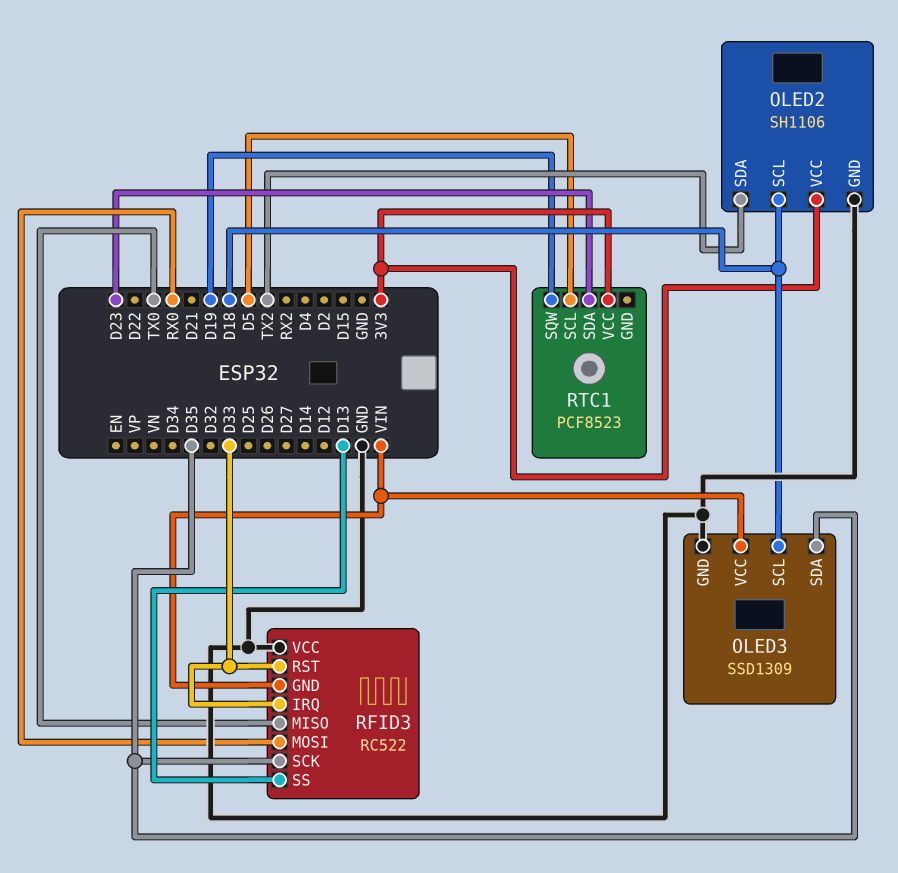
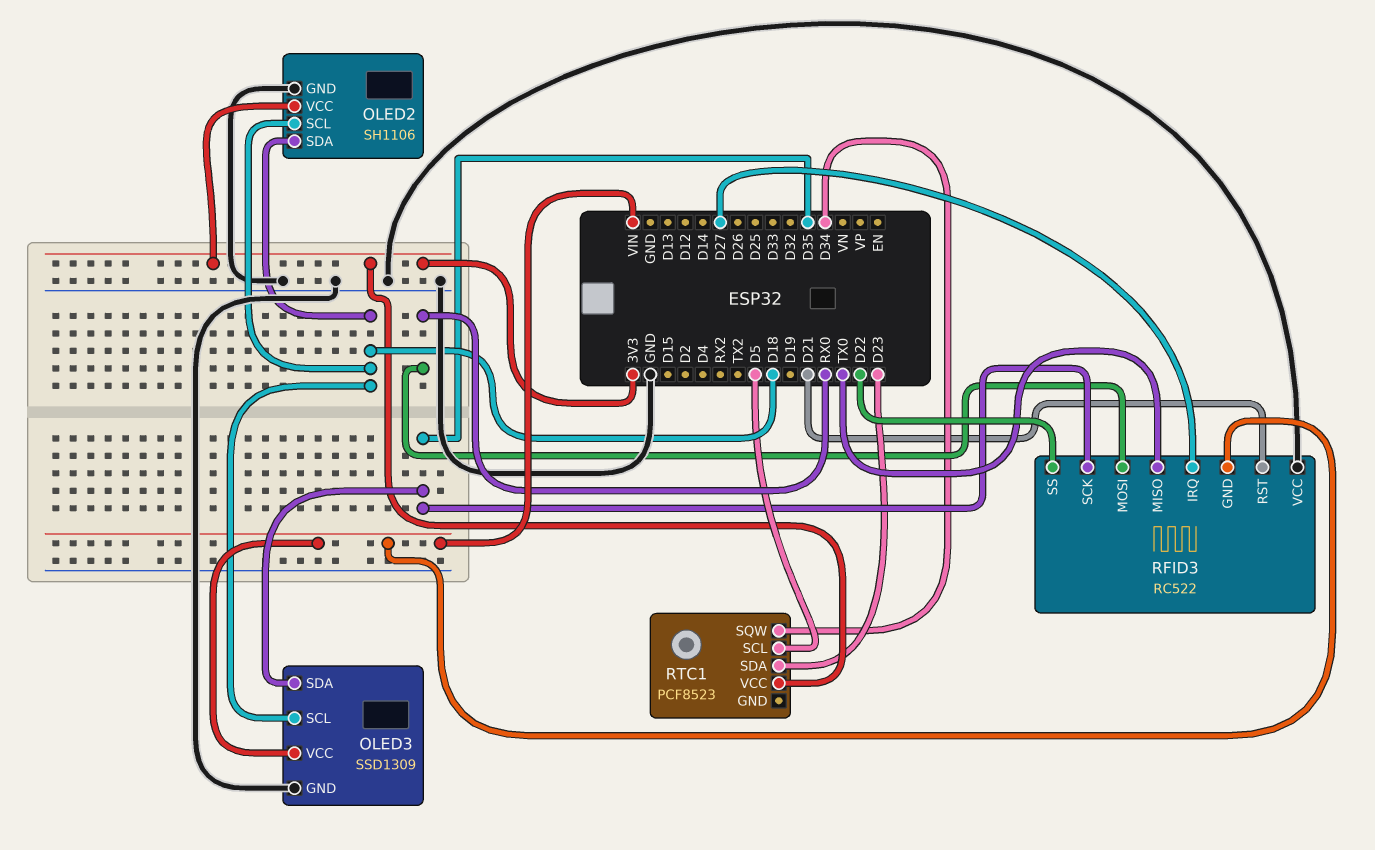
OLED2 pin SDA: TX2 -> D18
RFID3 pin IRQ: D33 -> D27
RFID3 pin RST: D33 -> D21
RFID3 pin SS: D13 -> D22
RTC1 pin SQW: D19 -> D34

